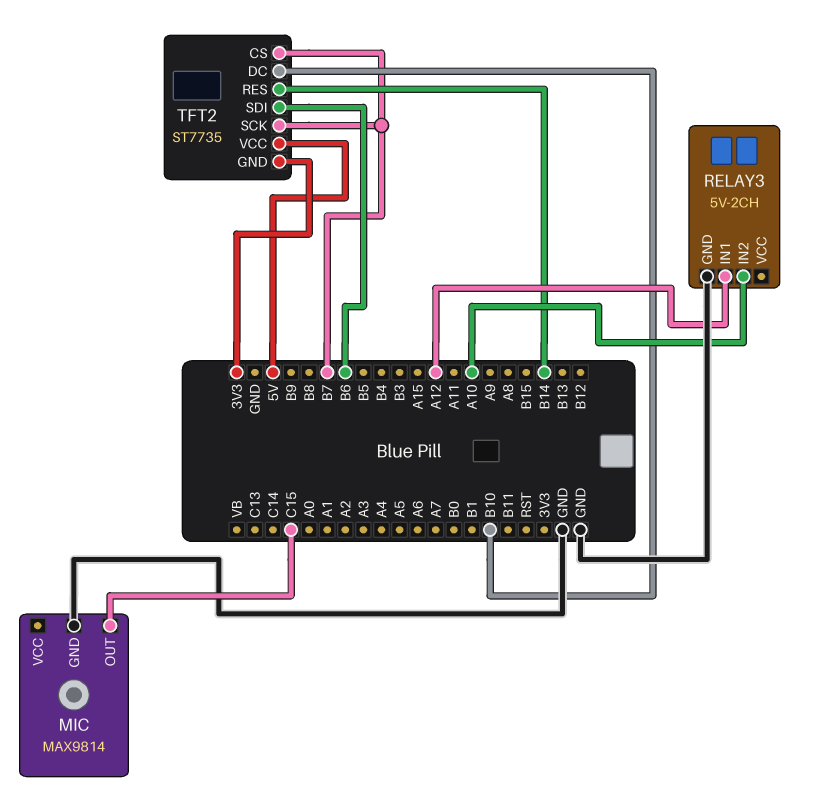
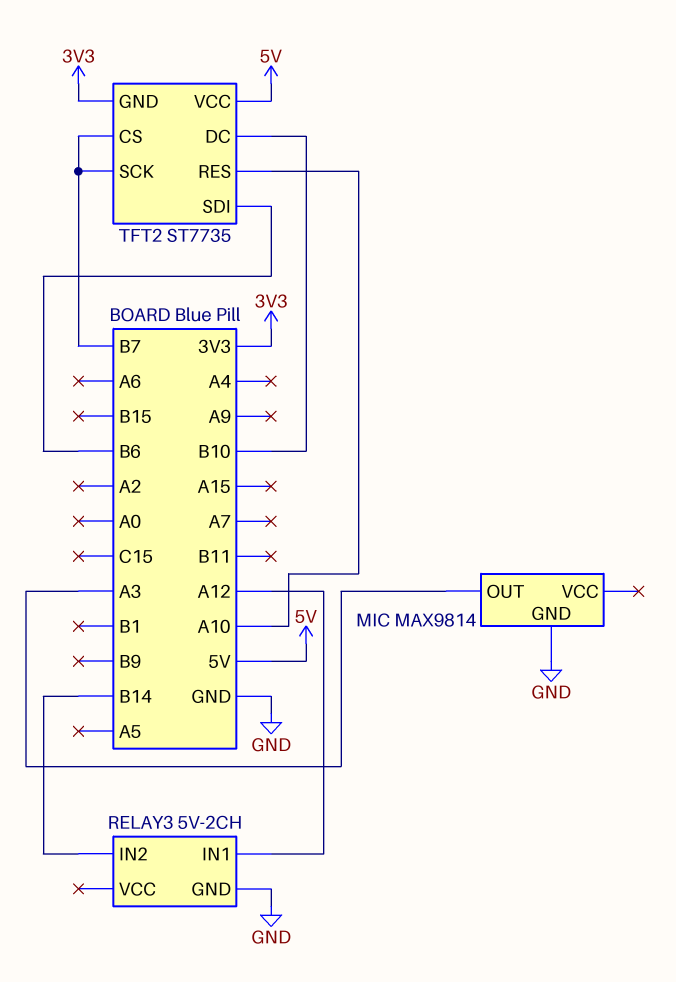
MIC pin OUT: C15 -> A3
RELAY3 pin IN2: A10 -> B14
TFT2 pin RES: B14 -> A10

